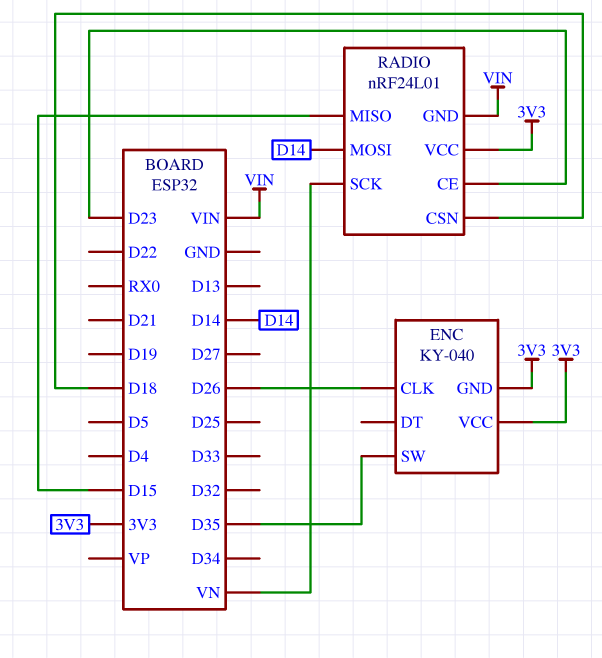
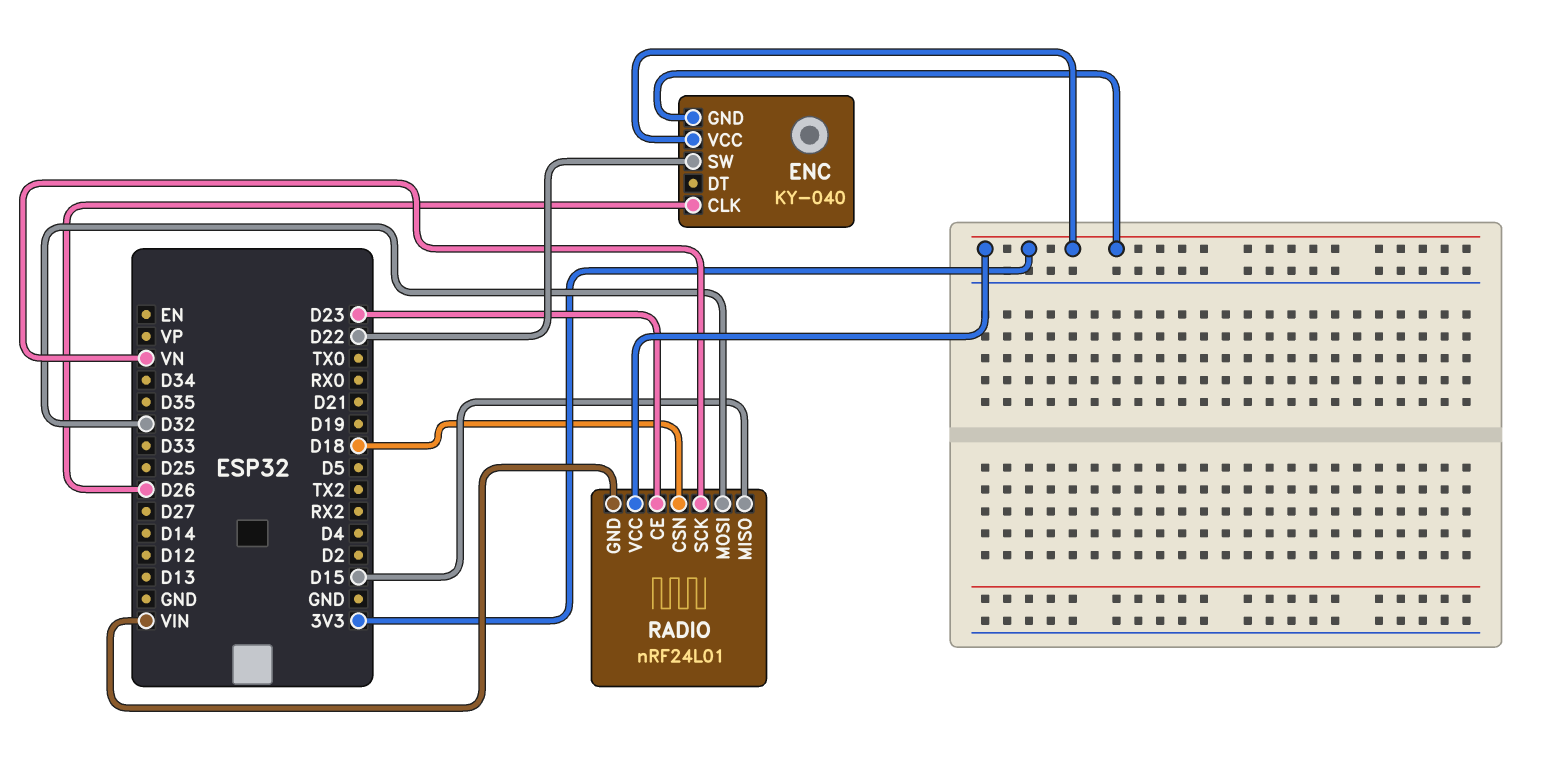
ENC pin SW: D35 -> D22
RADIO pin MOSI: D14 -> D32

